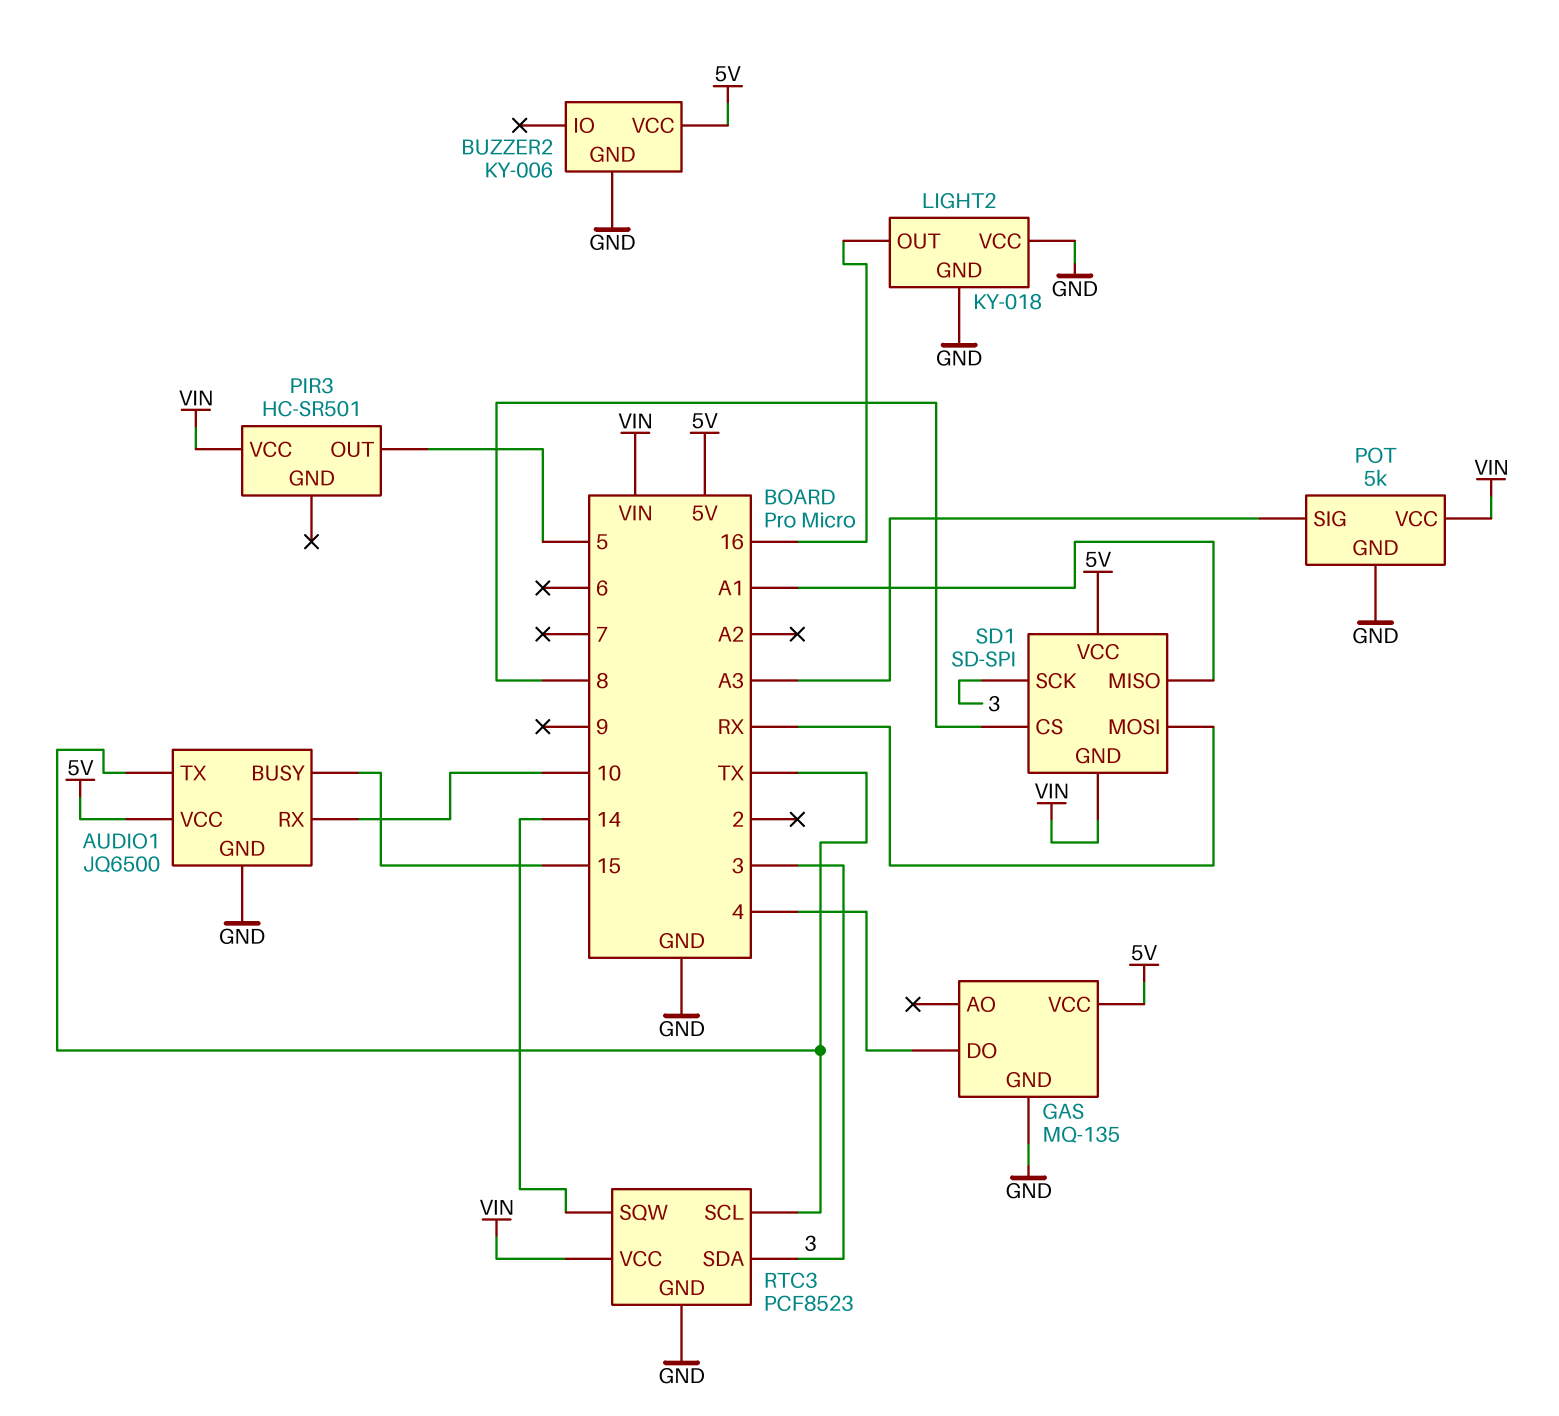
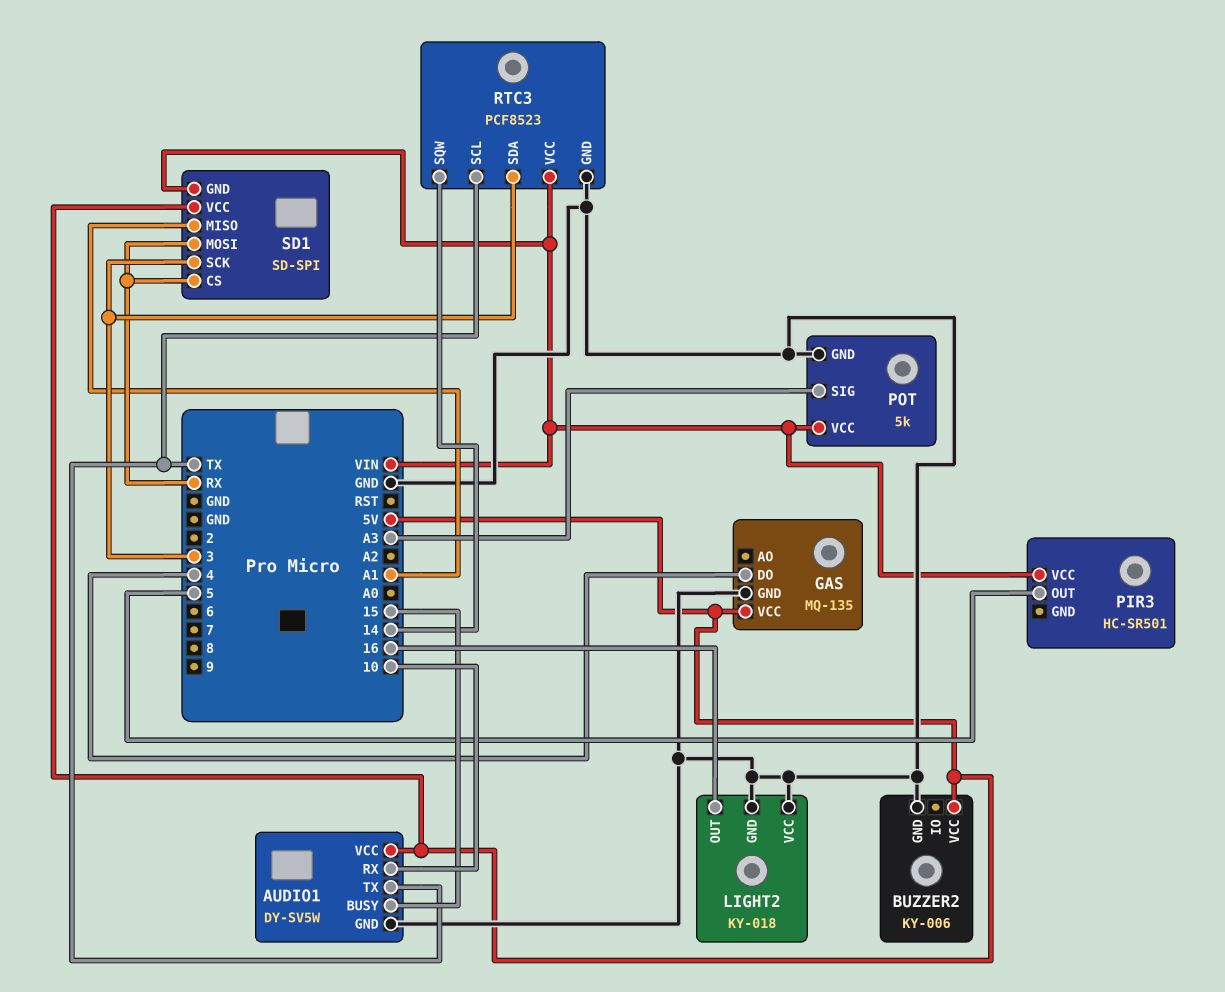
AUDIO1: JQ6500 -> DY-SV5W
SD1 pin CS: 8 -> RX

